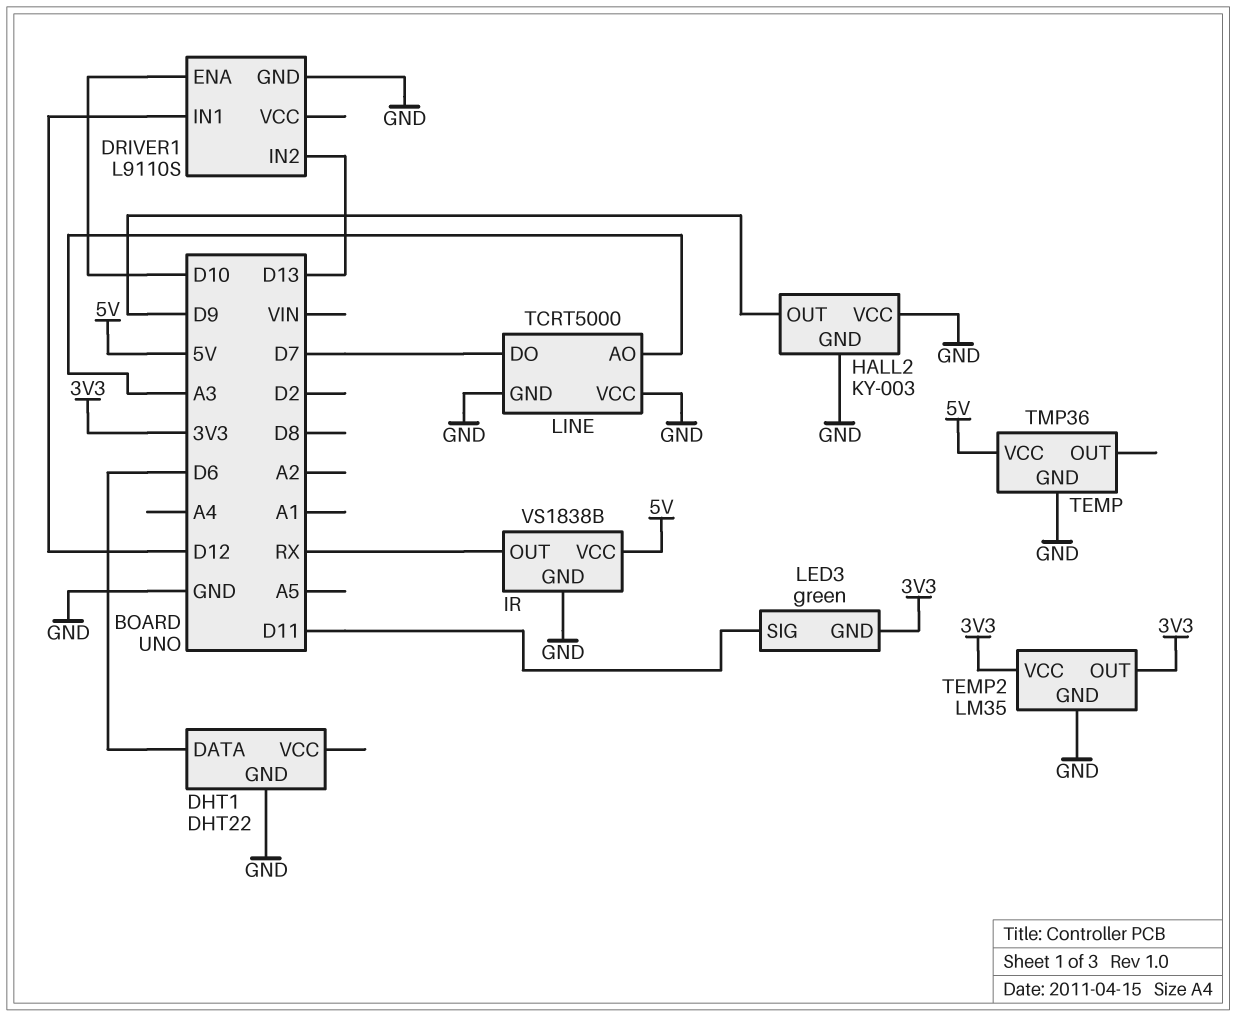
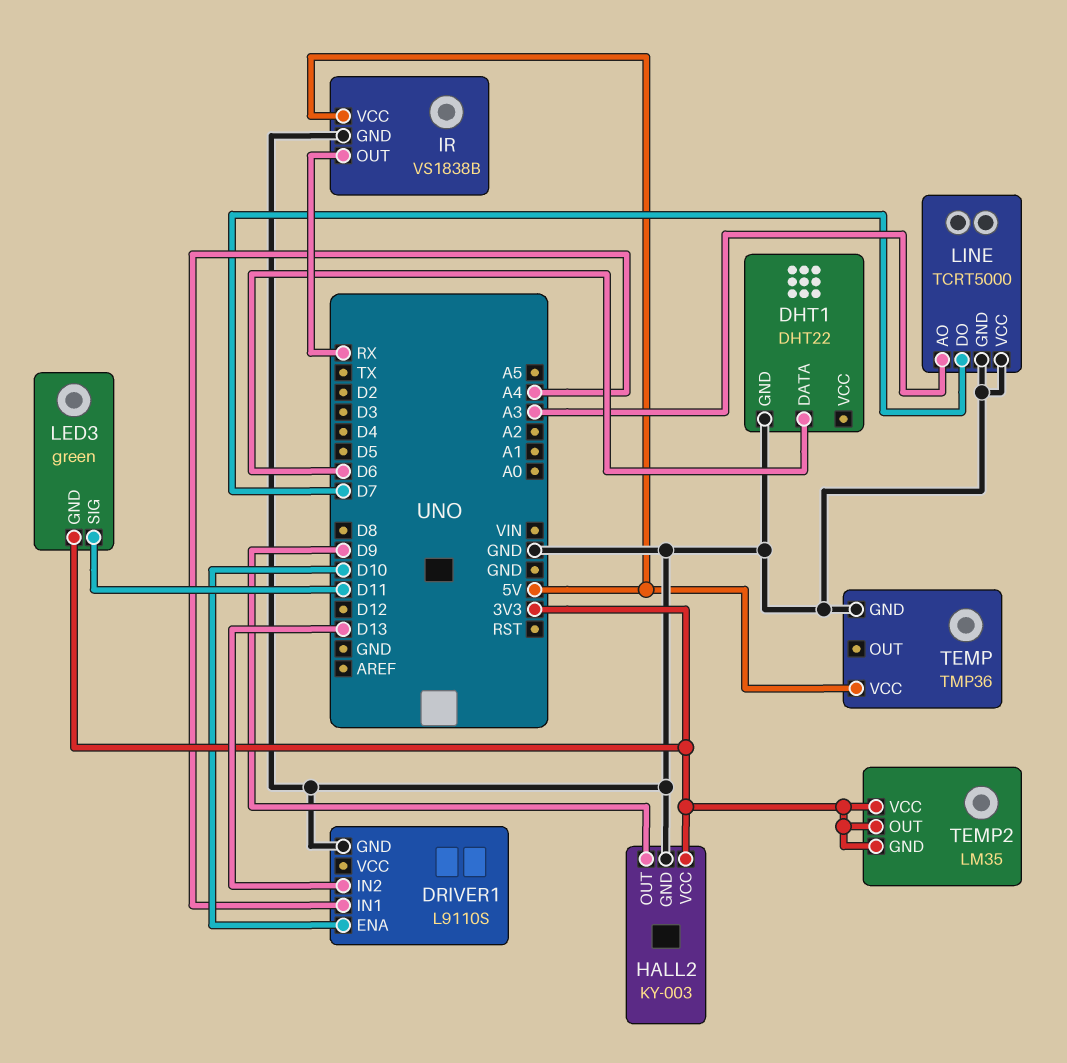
DRIVER1 pin IN1: D12 -> A4
HALL2 pin VCC: GND -> 3V3
TEMP2 pin GND: GND -> 3V3

